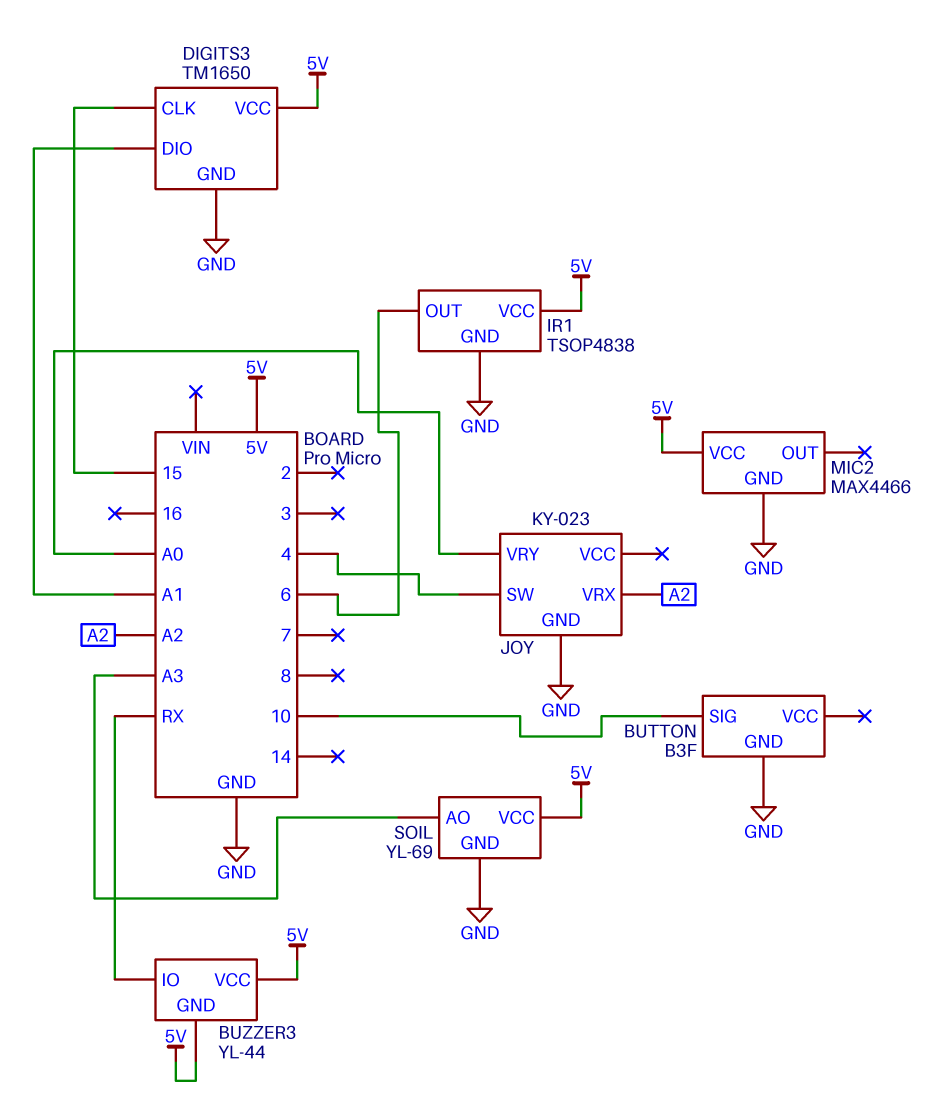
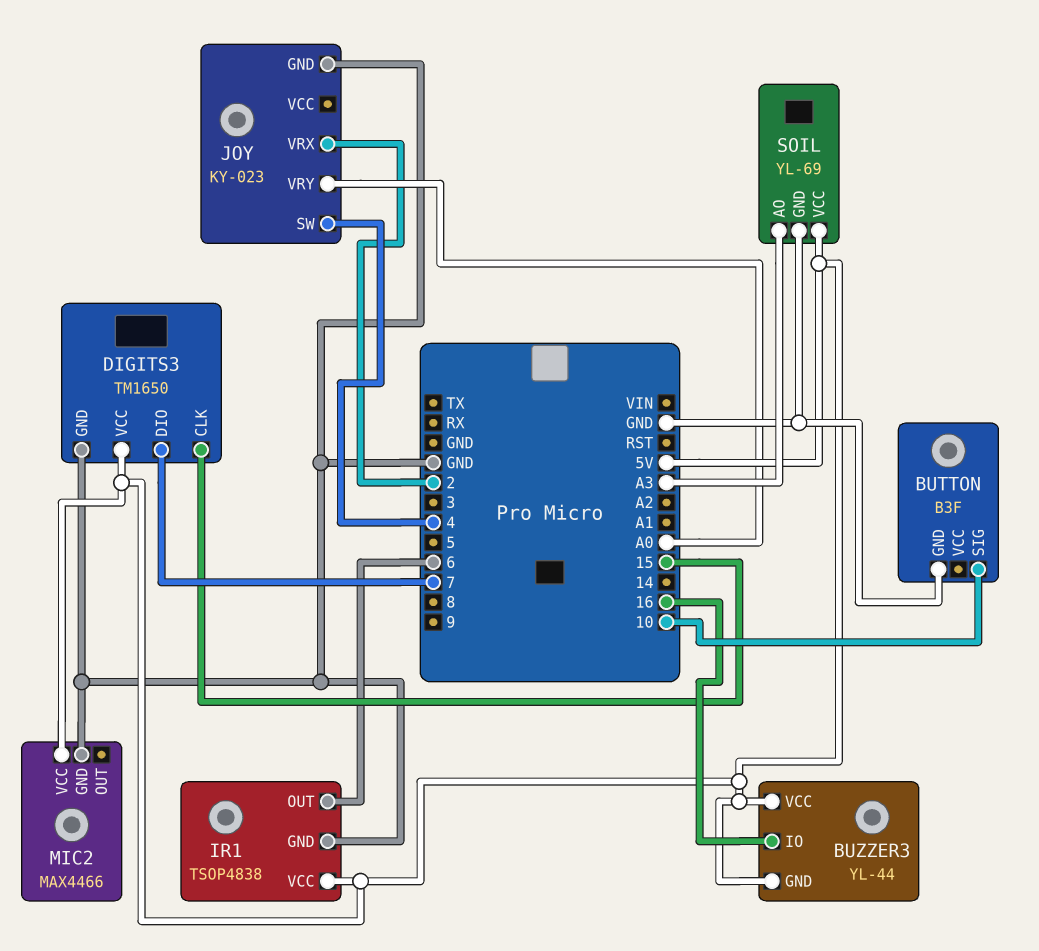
BUZZER3 pin IO: RX -> 16
DIGITS3 pin DIO: A1 -> 7
JOY pin VRX: A2 -> 2

